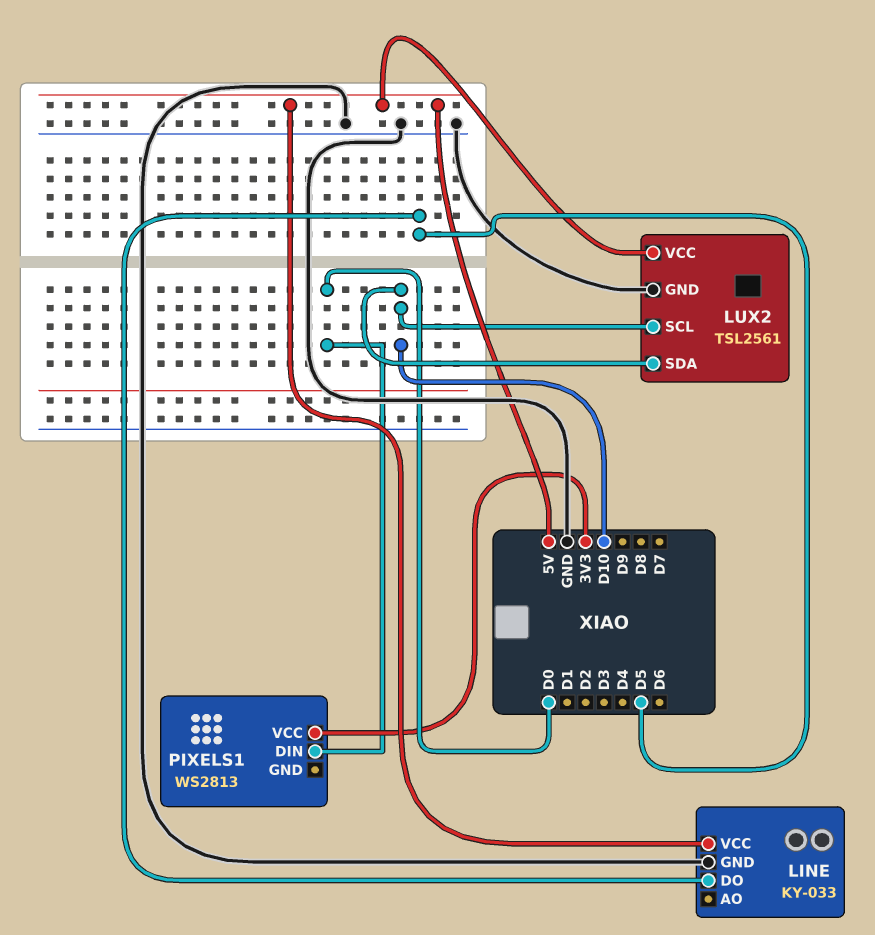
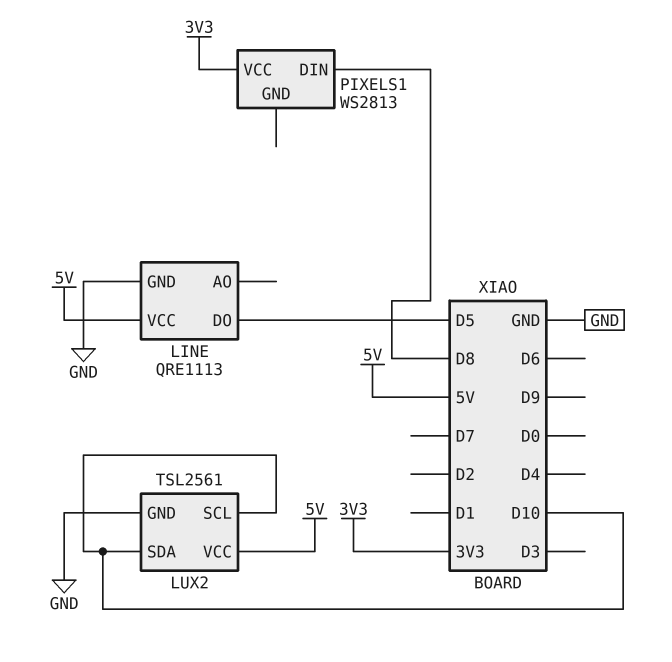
LINE: KY-033 -> QRE1113
PIXELS1 pin DIN: D0 -> D8

